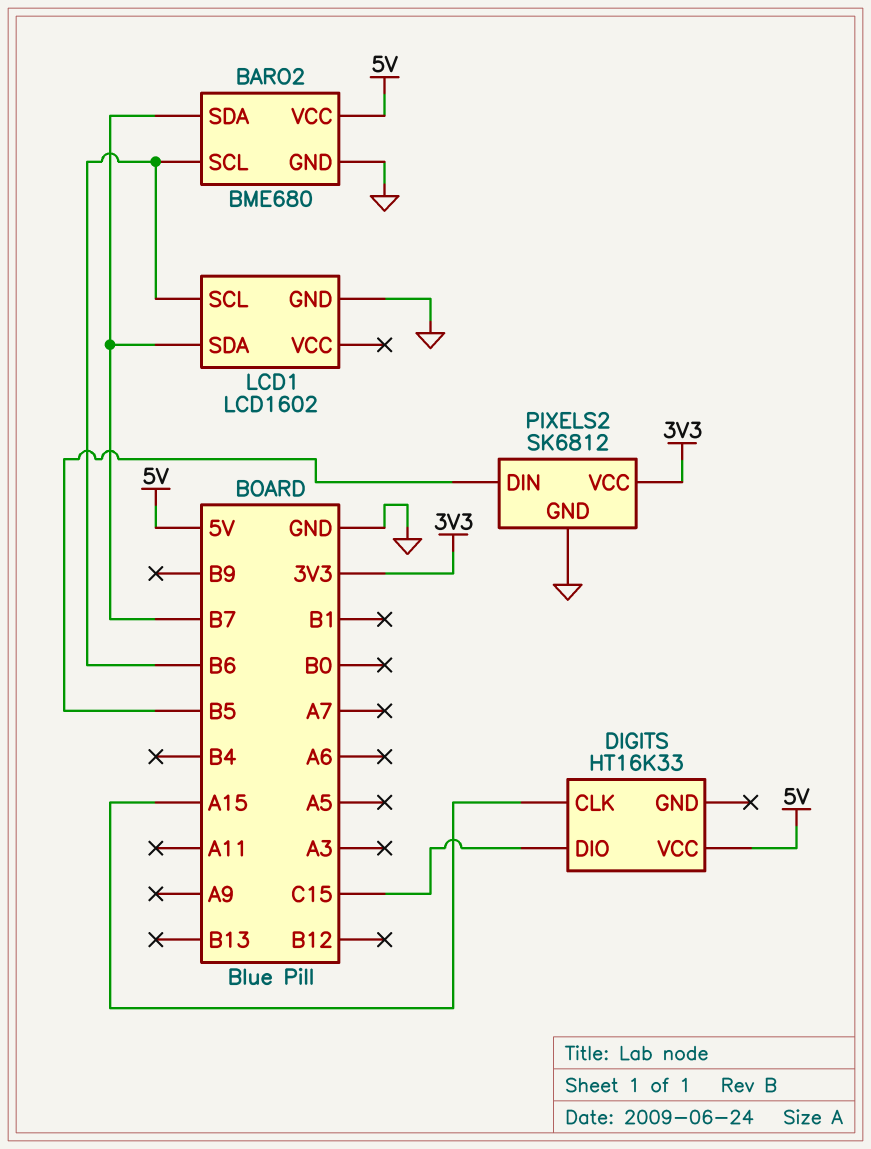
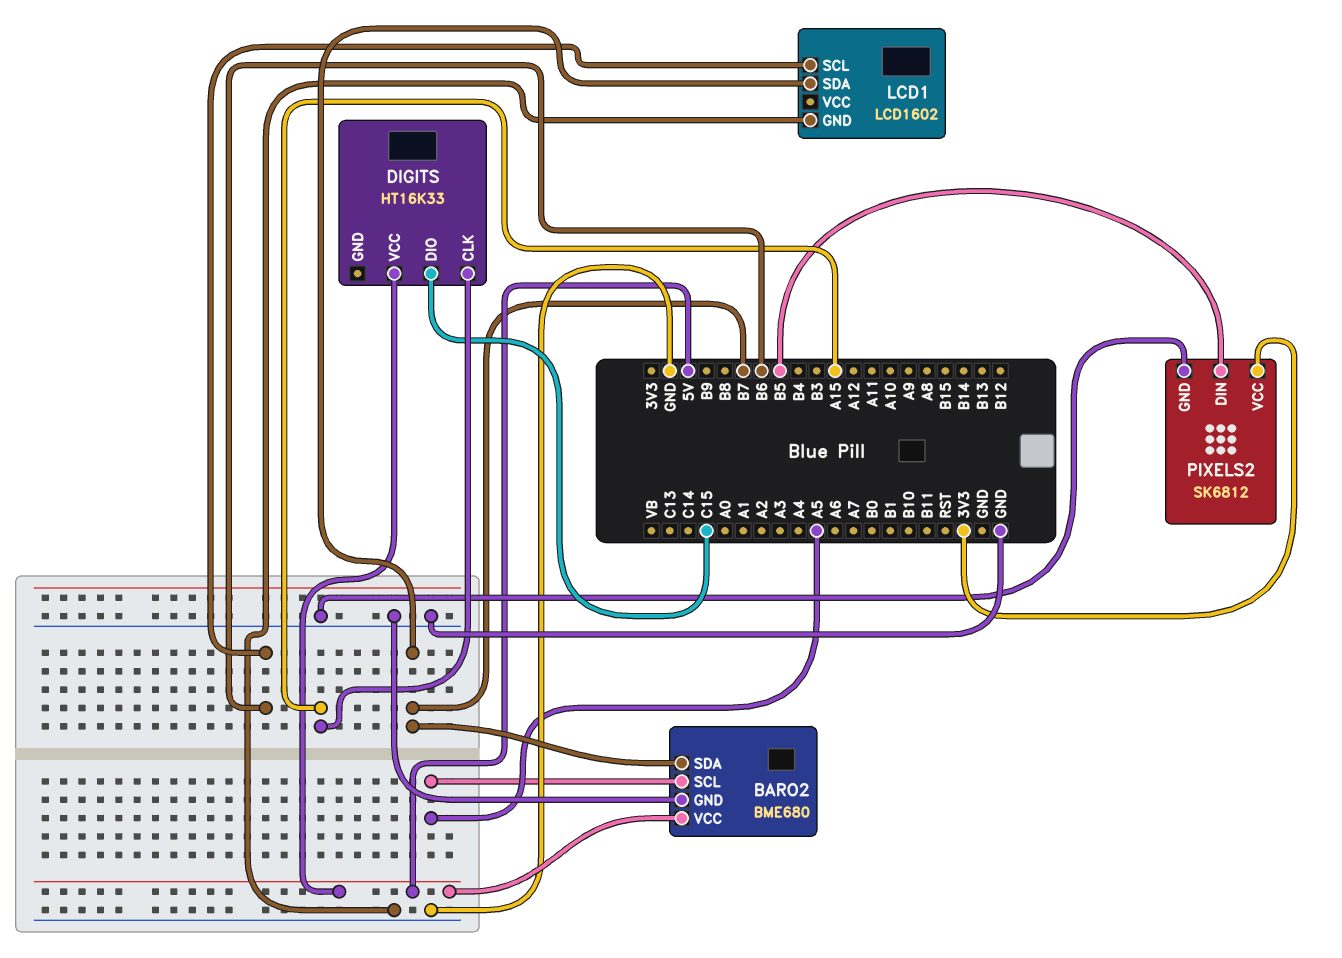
BARO2 pin SCL: B6 -> A5

